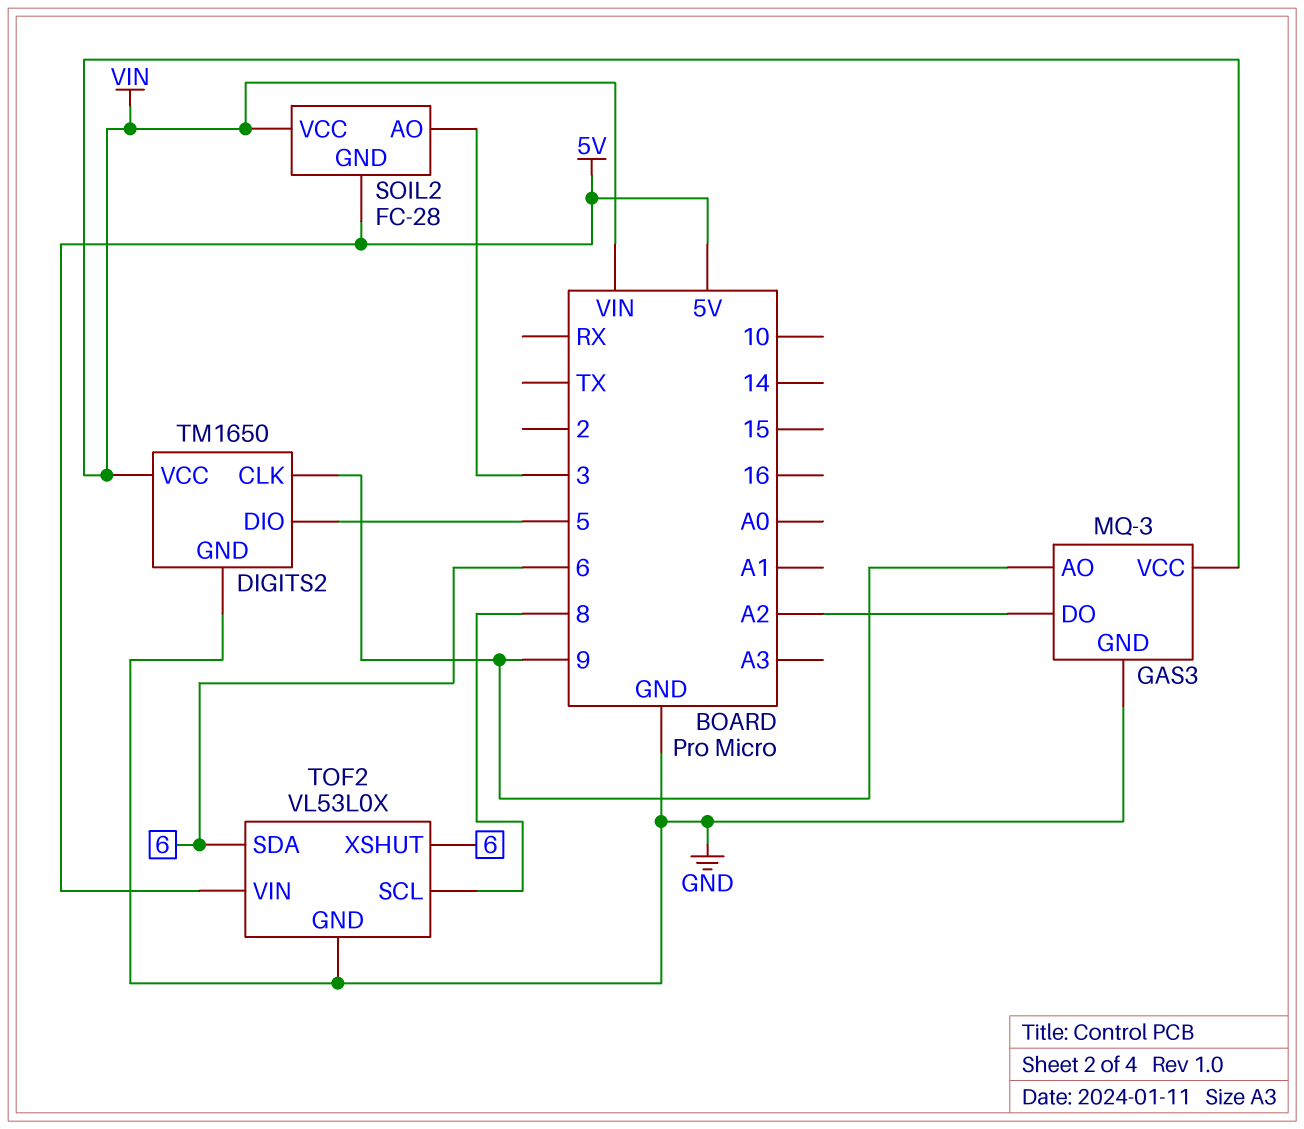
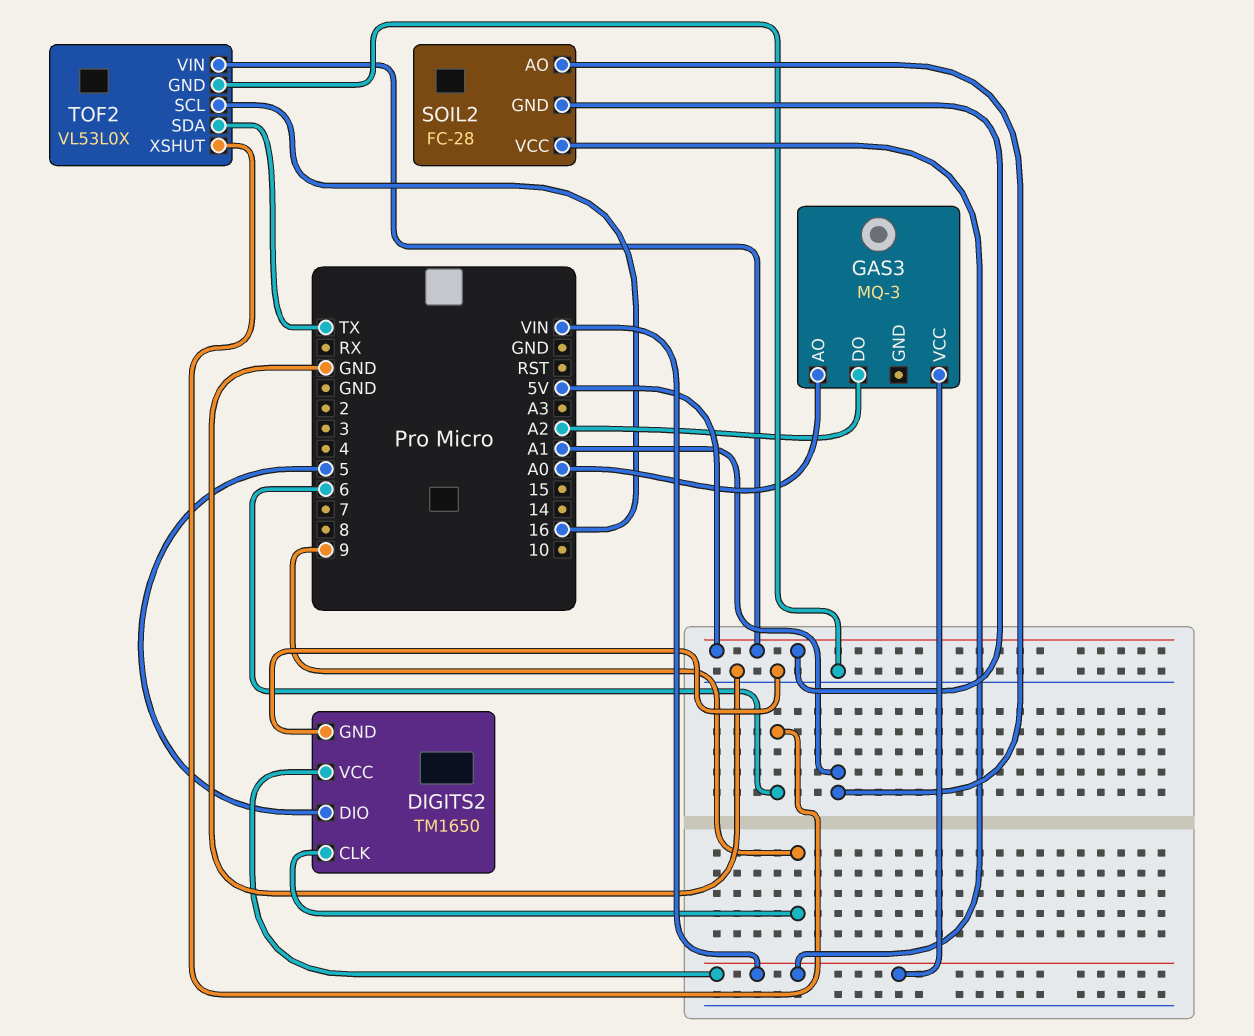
GAS3 pin AO: 9 -> A0
GAS3 pin GND: GND -> none
SOIL2 pin AO: 3 -> A1
TOF2 pin SCL: 8 -> 16
TOF2 pin SDA: 6 -> TX

